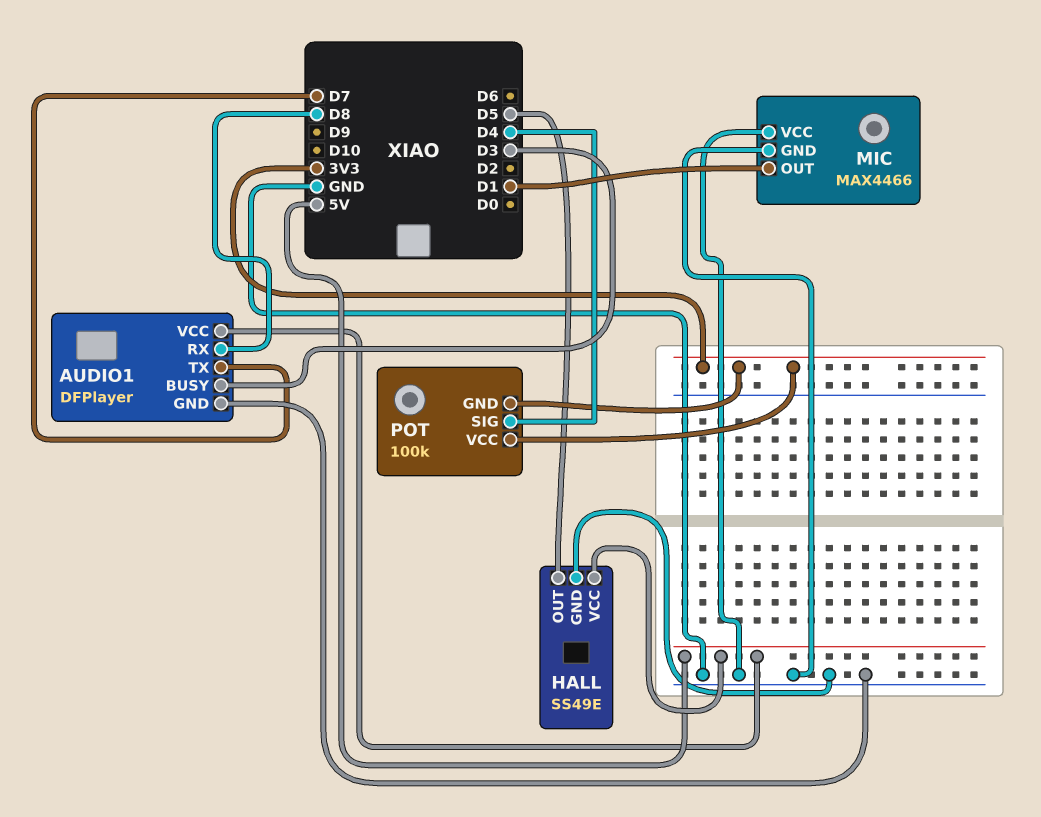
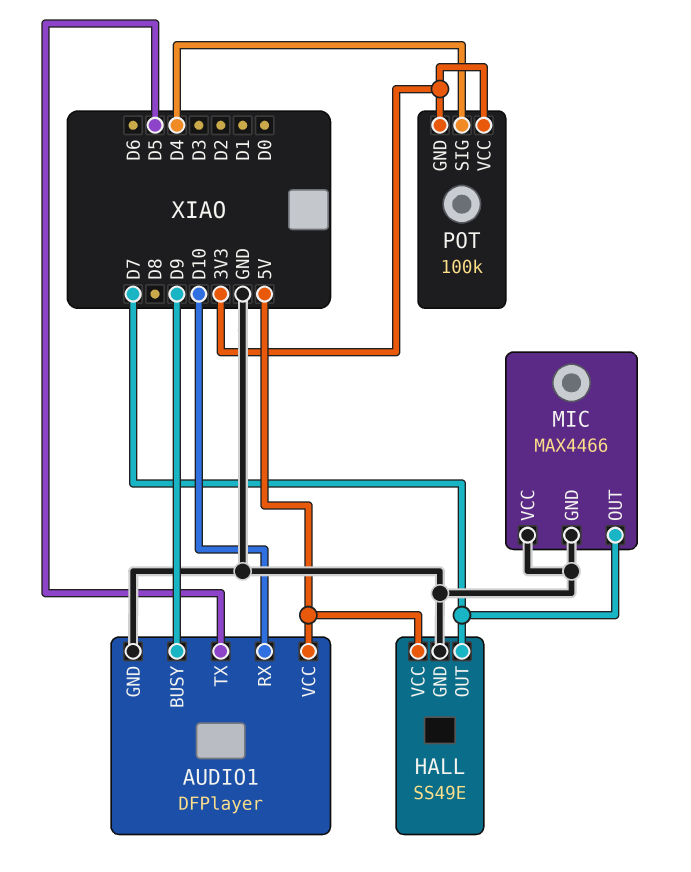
AUDIO1 pin BUSY: D3 -> D9
AUDIO1 pin RX: D8 -> D10
AUDIO1 pin TX: D7 -> D5
HALL pin OUT: D5 -> D7
MIC pin OUT: D1 -> D7

